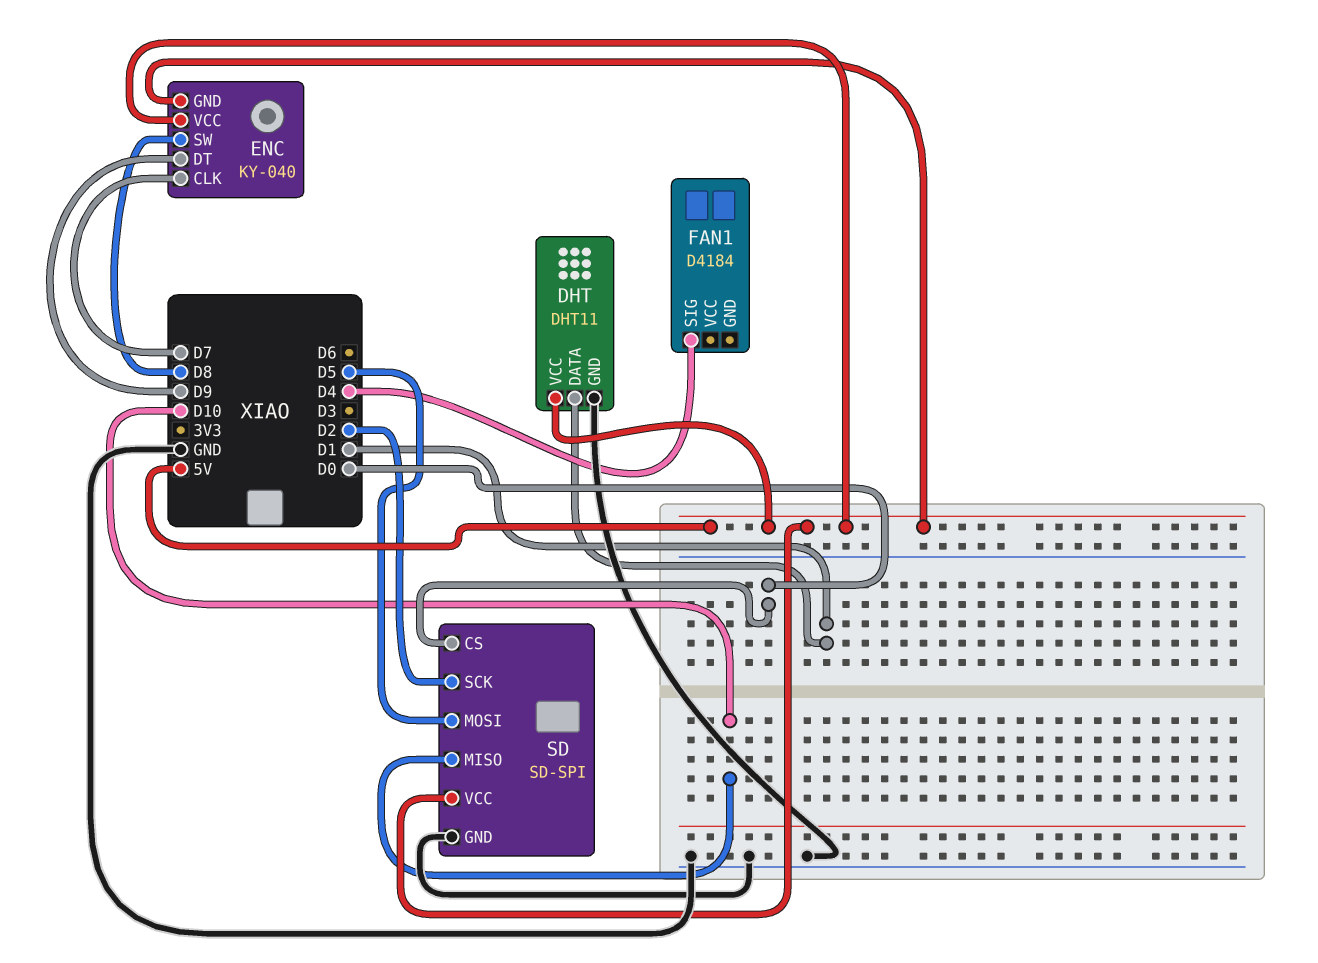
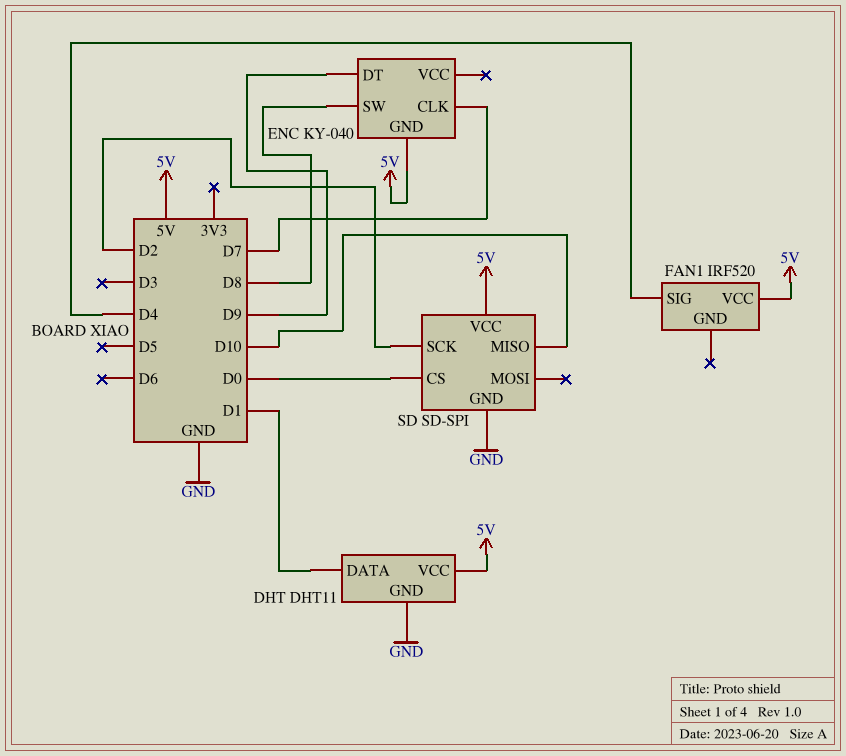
ENC pin VCC: 5V -> none
FAN1: D4184 -> IRF520
FAN1 pin VCC: none -> 5V
SD pin MOSI: D5 -> none

